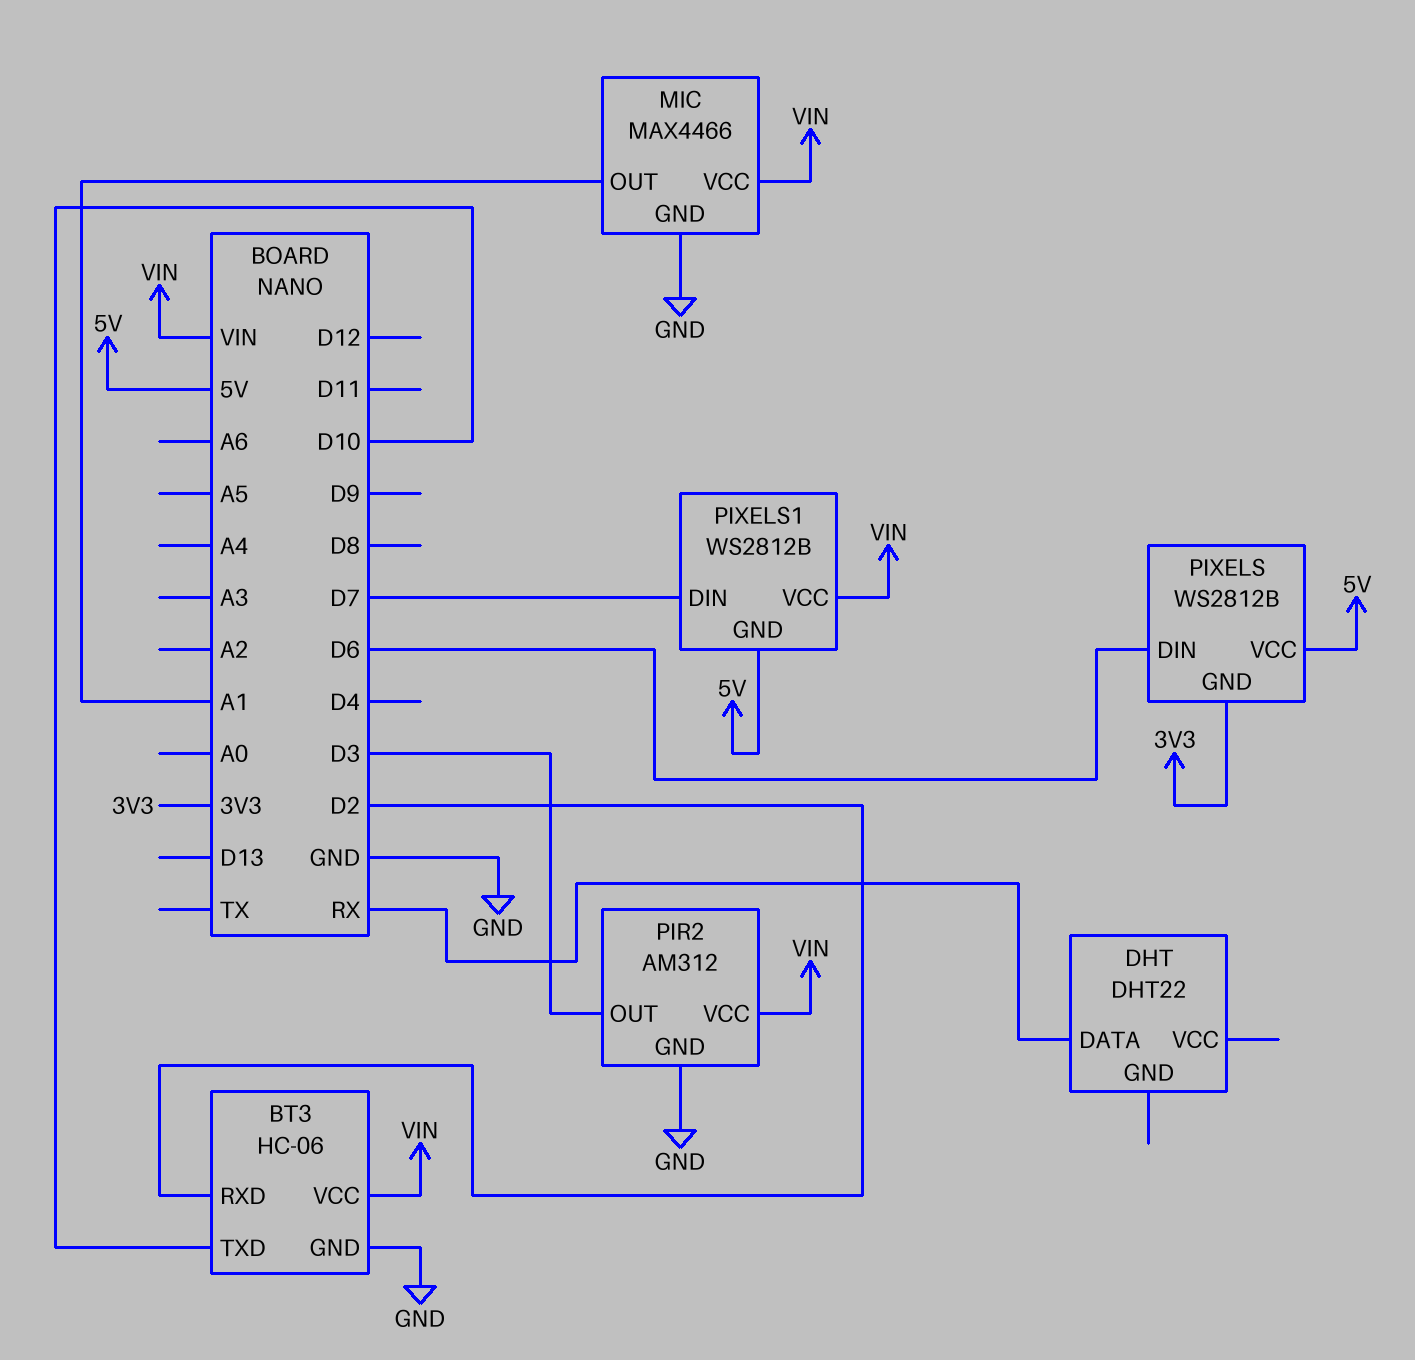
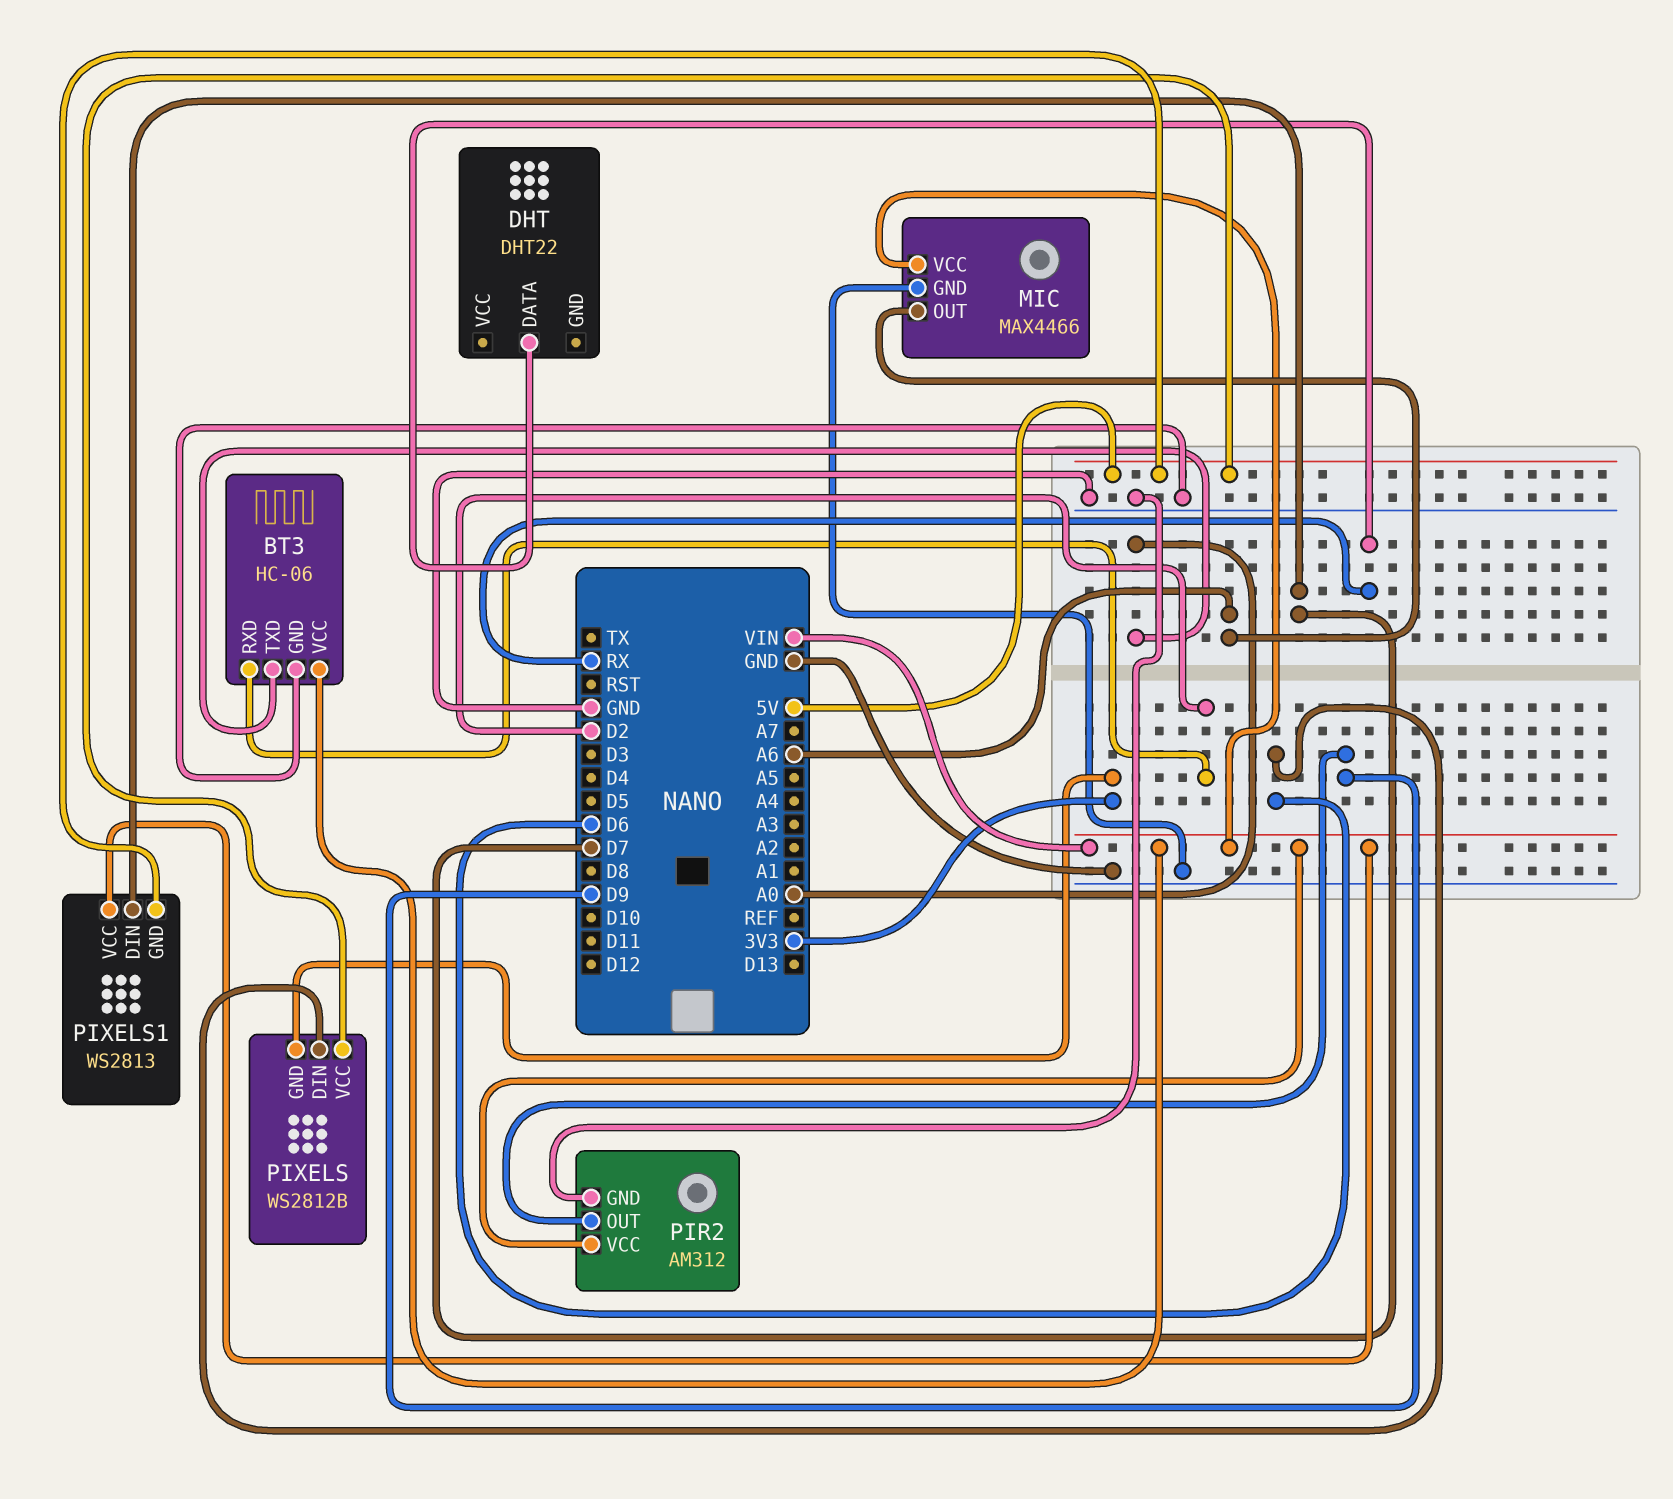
BT3 pin TXD: D10 -> A0
MIC pin OUT: A1 -> A6
PIR2 pin OUT: D3 -> D9
PIXELS1: WS2812B -> WS2813

